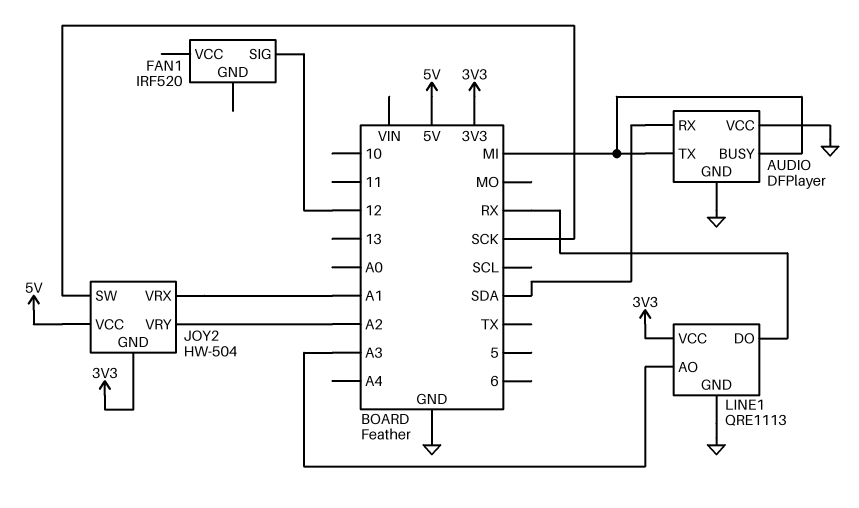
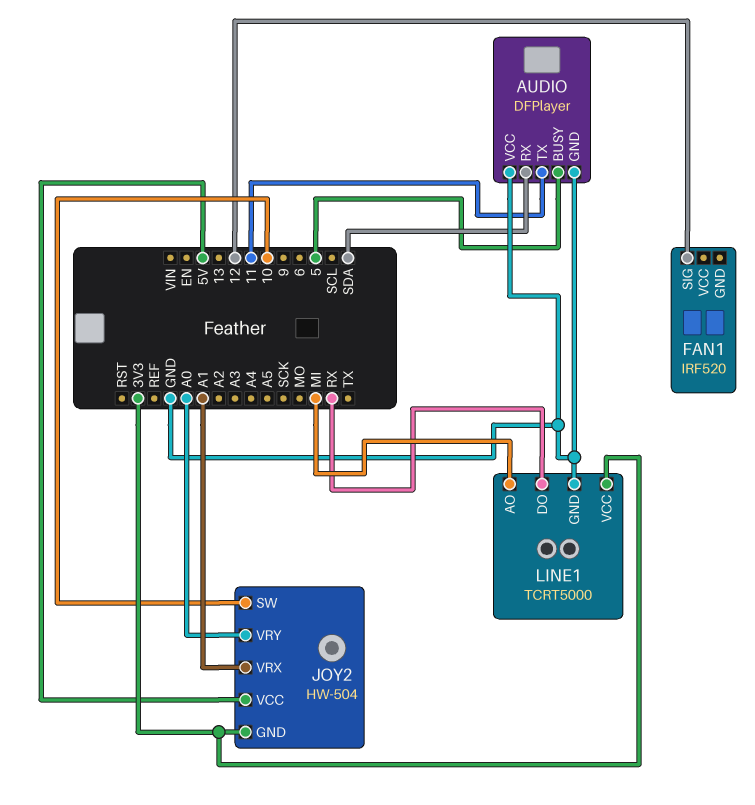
AUDIO pin BUSY: MI -> 5
AUDIO pin TX: MI -> 11
JOY2 pin SW: SCK -> 10
JOY2 pin VRY: A2 -> A0
LINE1: QRE1113 -> TCRT5000
LINE1 pin AO: A3 -> MI

